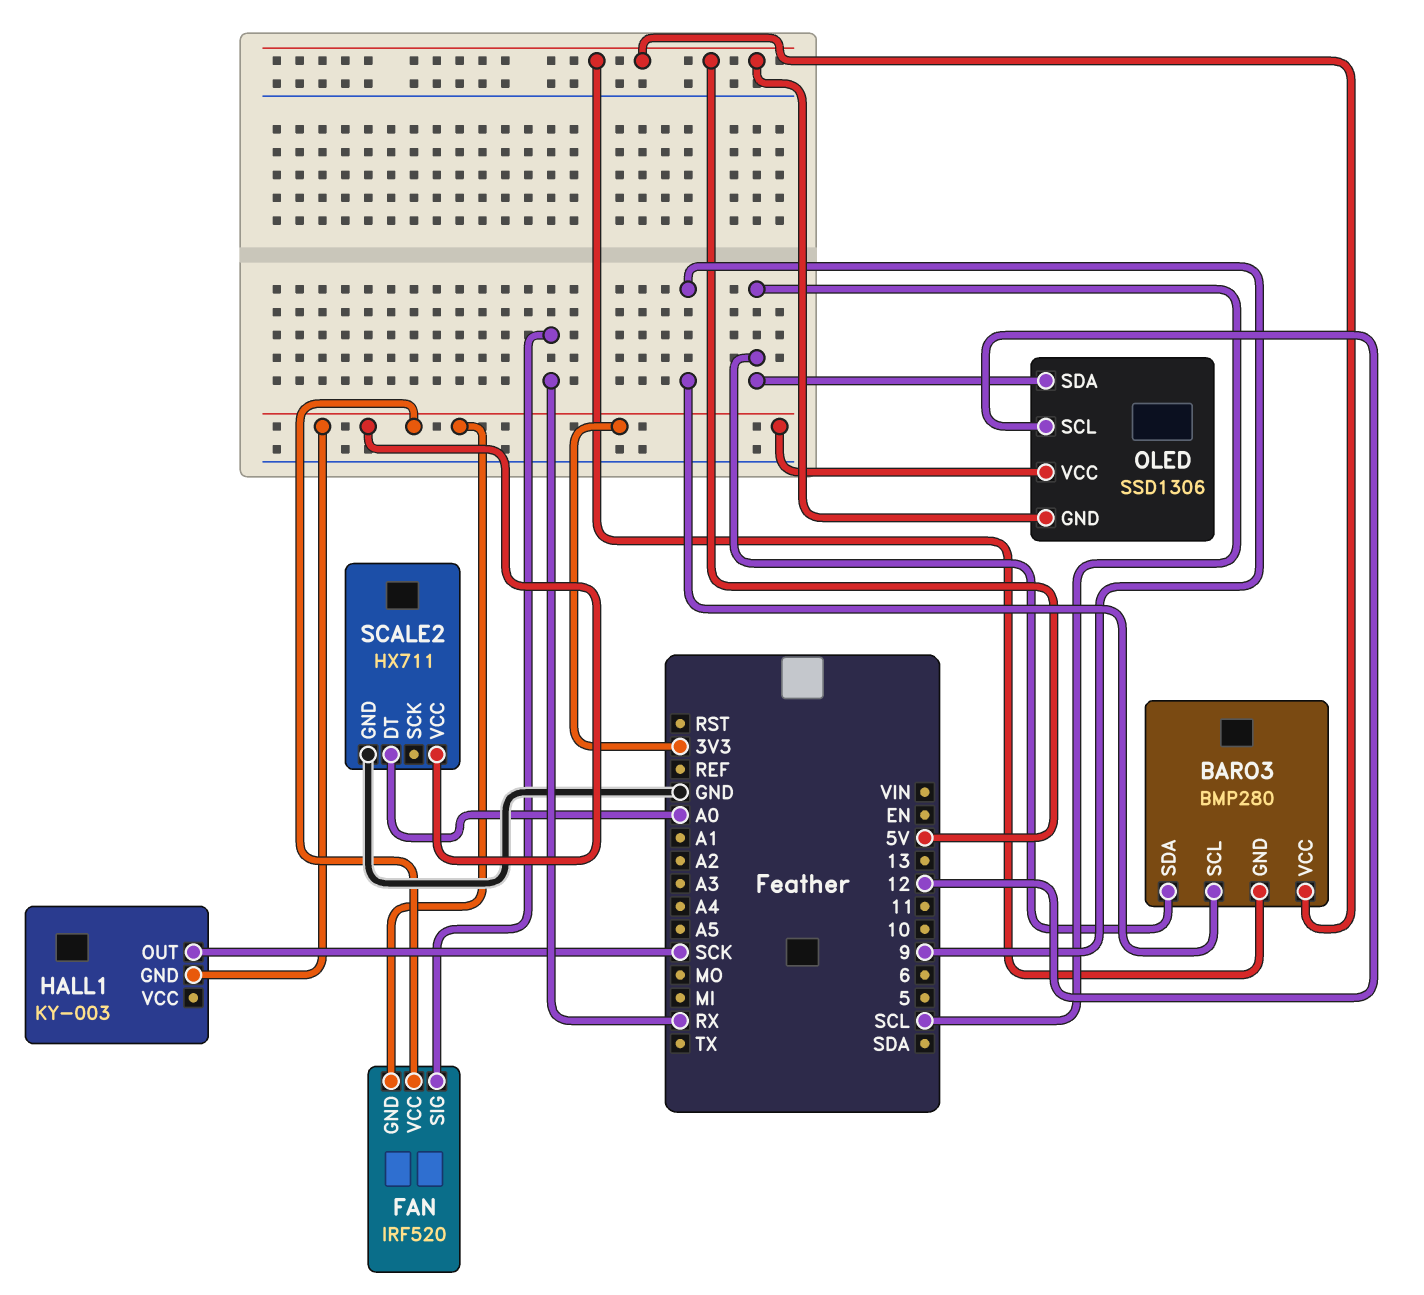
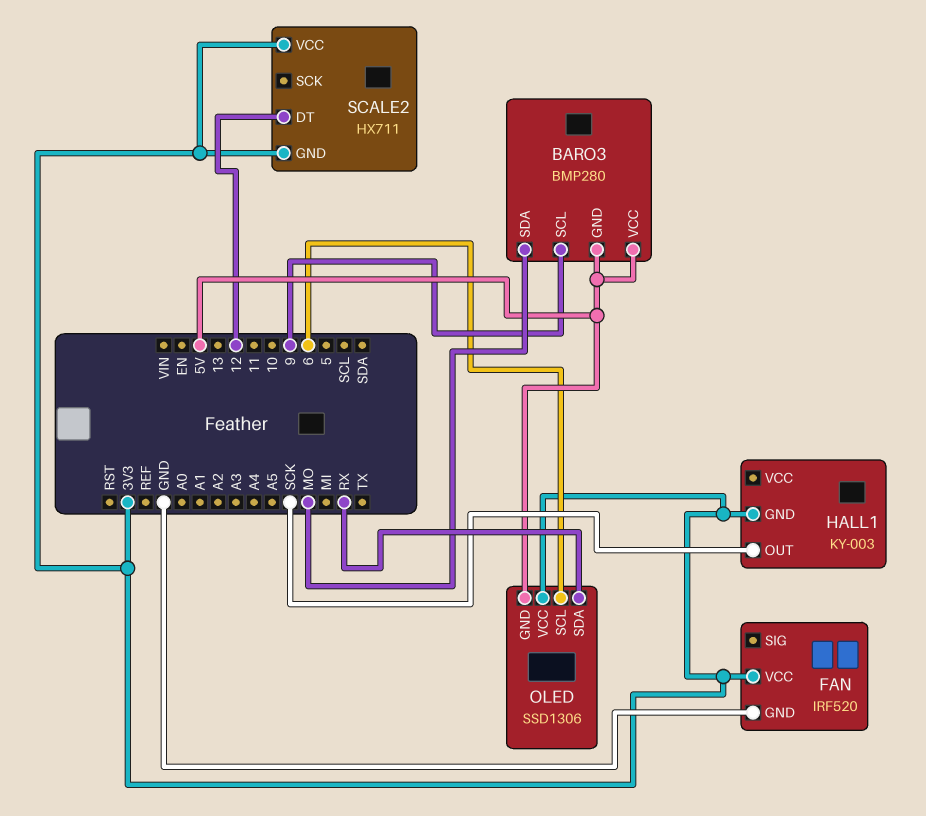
BARO3 pin SDA: SCL -> MO
FAN pin GND: 3V3 -> GND
FAN pin SIG: RX -> none
OLED pin SCL: 12 -> 6
OLED pin SDA: SCL -> RX
SCALE2 pin DT: A0 -> 12
SCALE2 pin GND: GND -> 3V3

